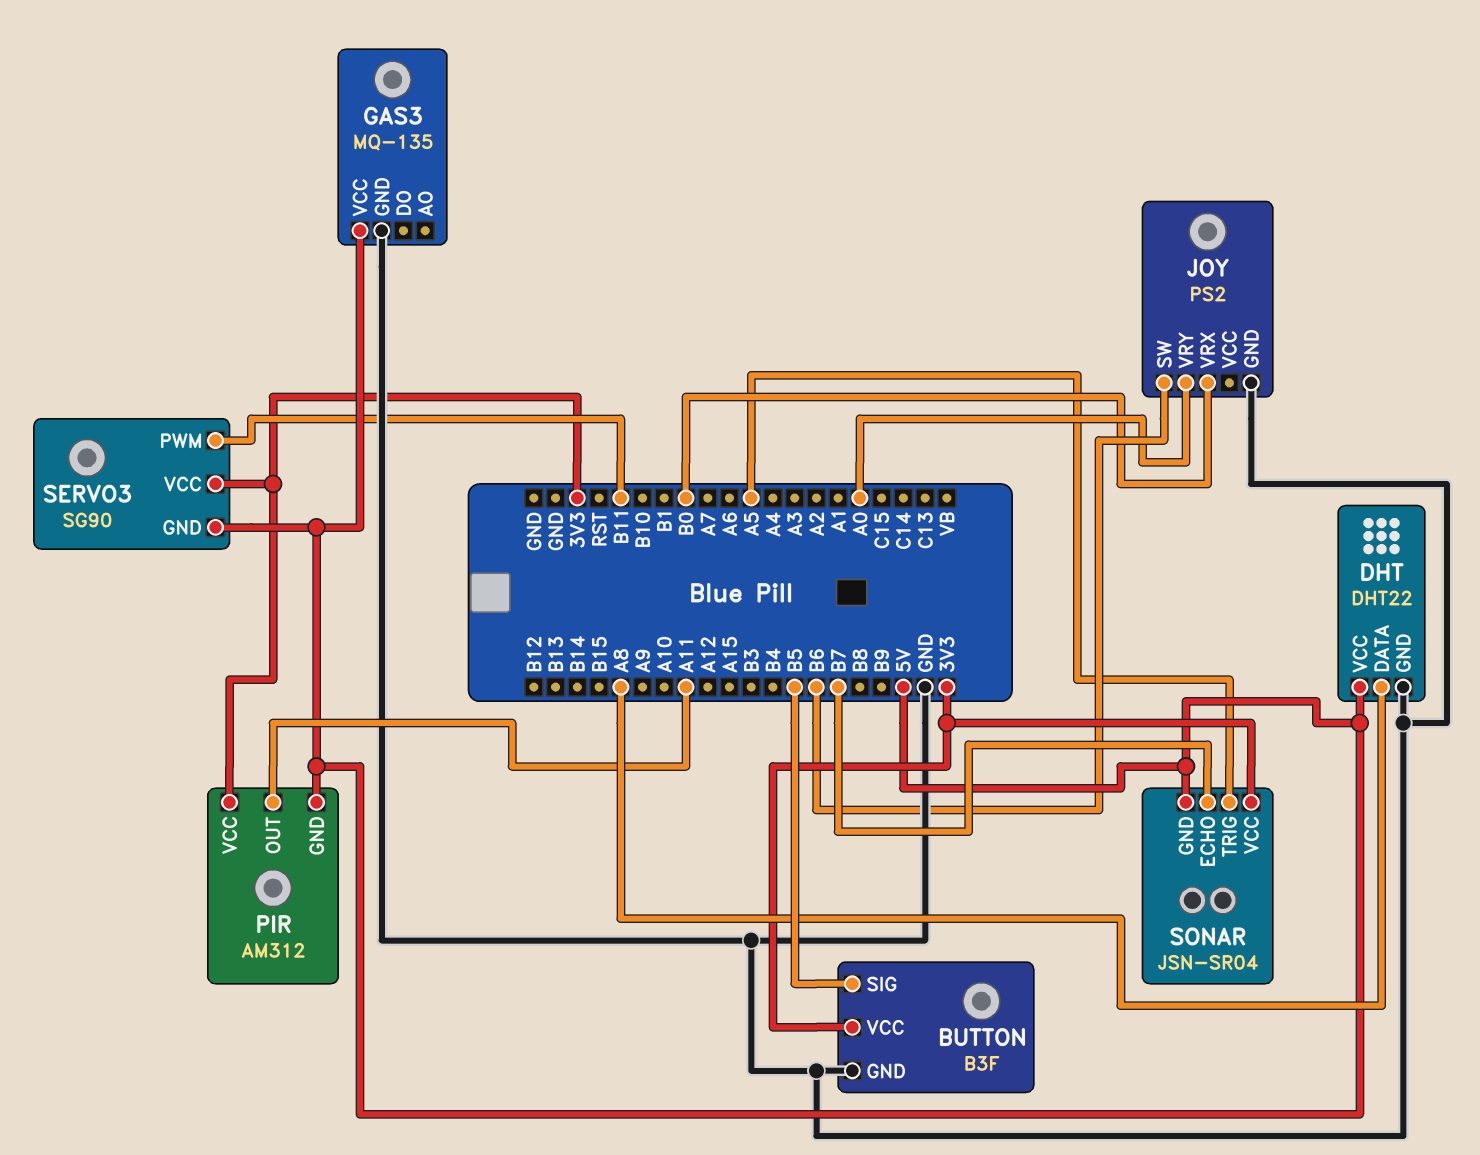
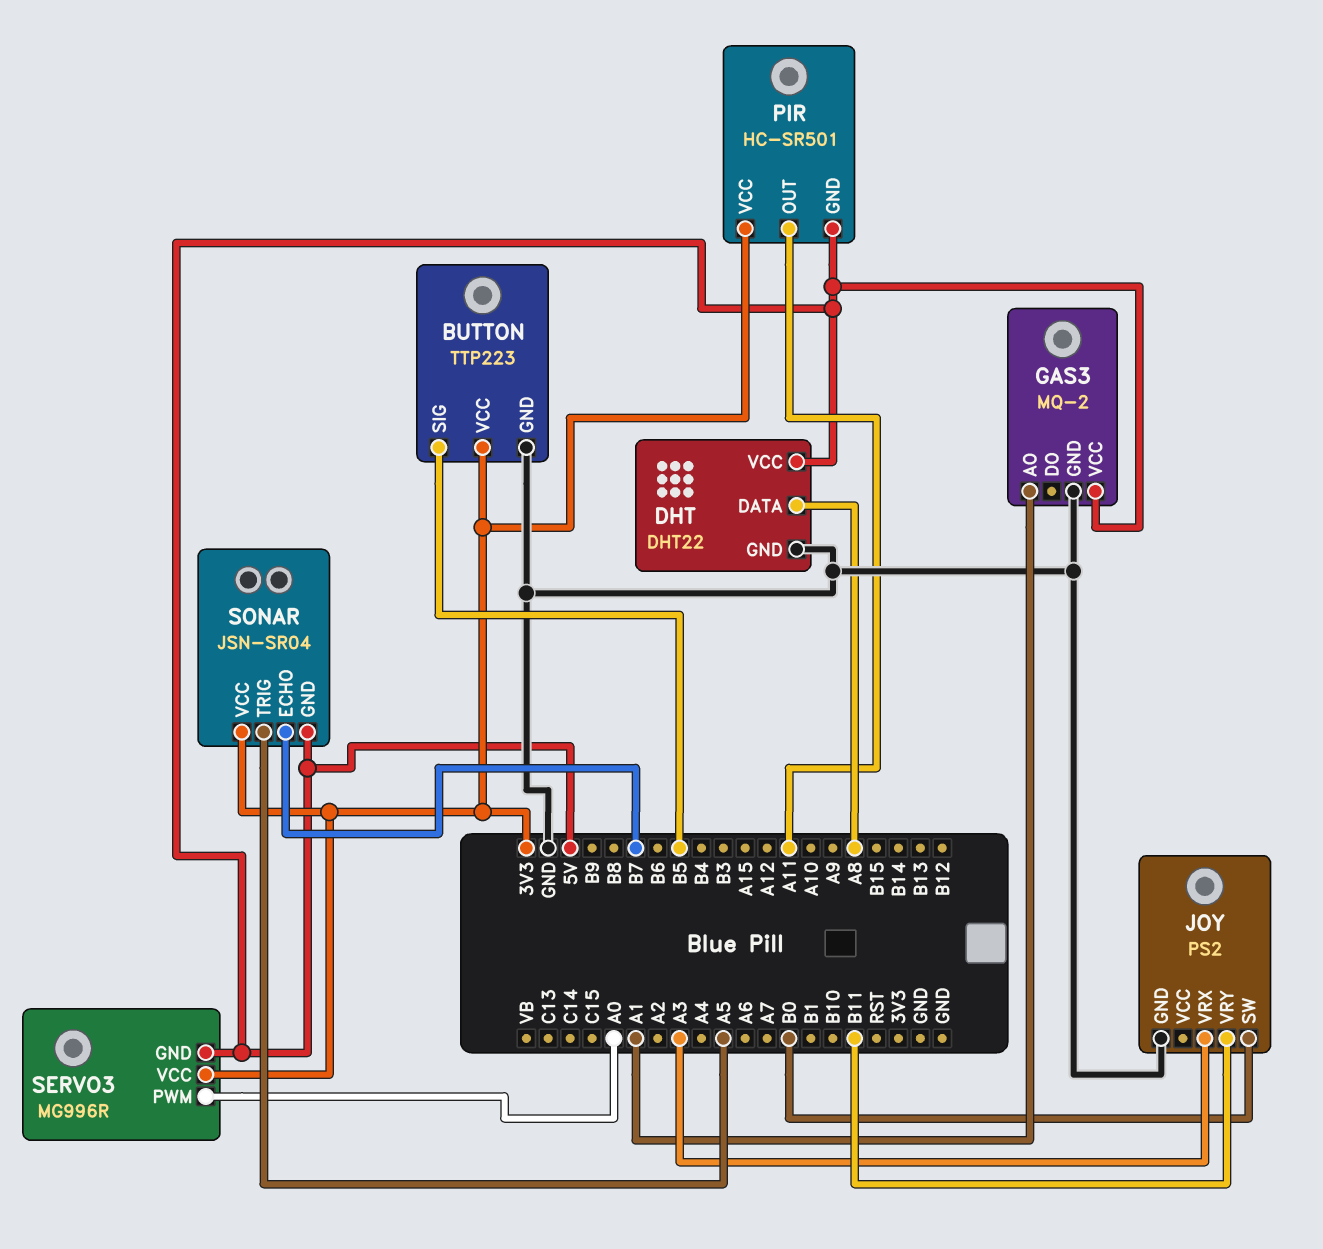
BUTTON: B3F -> TTP223
GAS3: MQ-135 -> MQ-2
GAS3 pin AO: none -> A1
JOY pin SW: B6 -> B0
JOY pin VRX: B0 -> A3
JOY pin VRY: A0 -> B11
PIR: AM312 -> HC-SR501
SERVO3: SG90 -> MG996R
SERVO3 pin PWM: B11 -> A0

